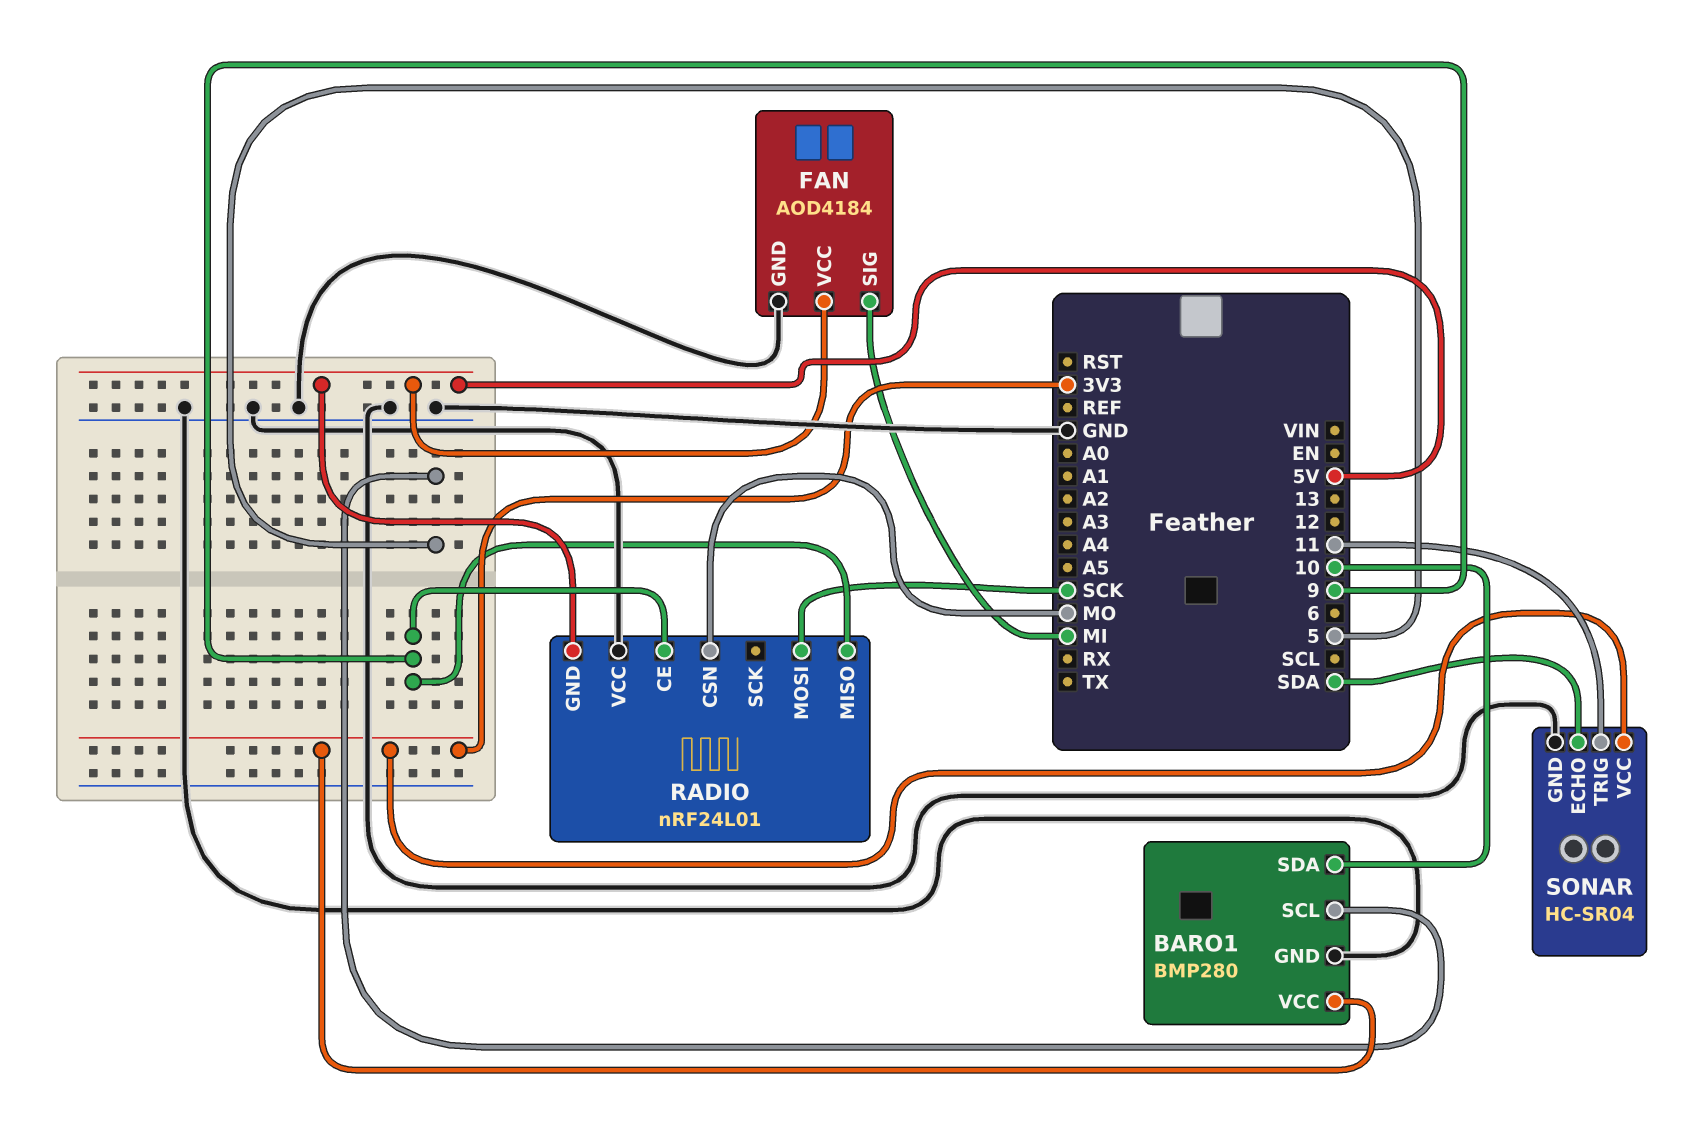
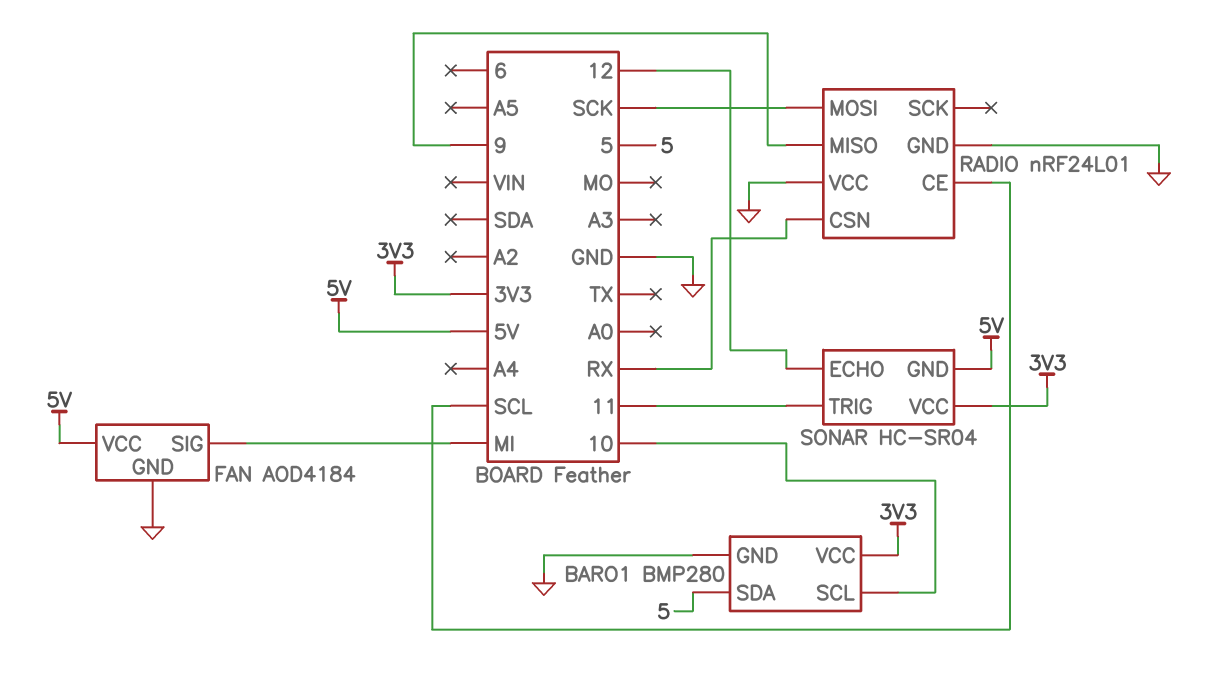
BARO1 pin SCL: 5 -> 10
BARO1 pin SDA: 10 -> 5
RADIO pin CE: 9 -> SCL
RADIO pin CSN: MO -> RX
RADIO pin GND: 5V -> GND
SONAR pin ECHO: SDA -> 12
SONAR pin GND: GND -> 5V

